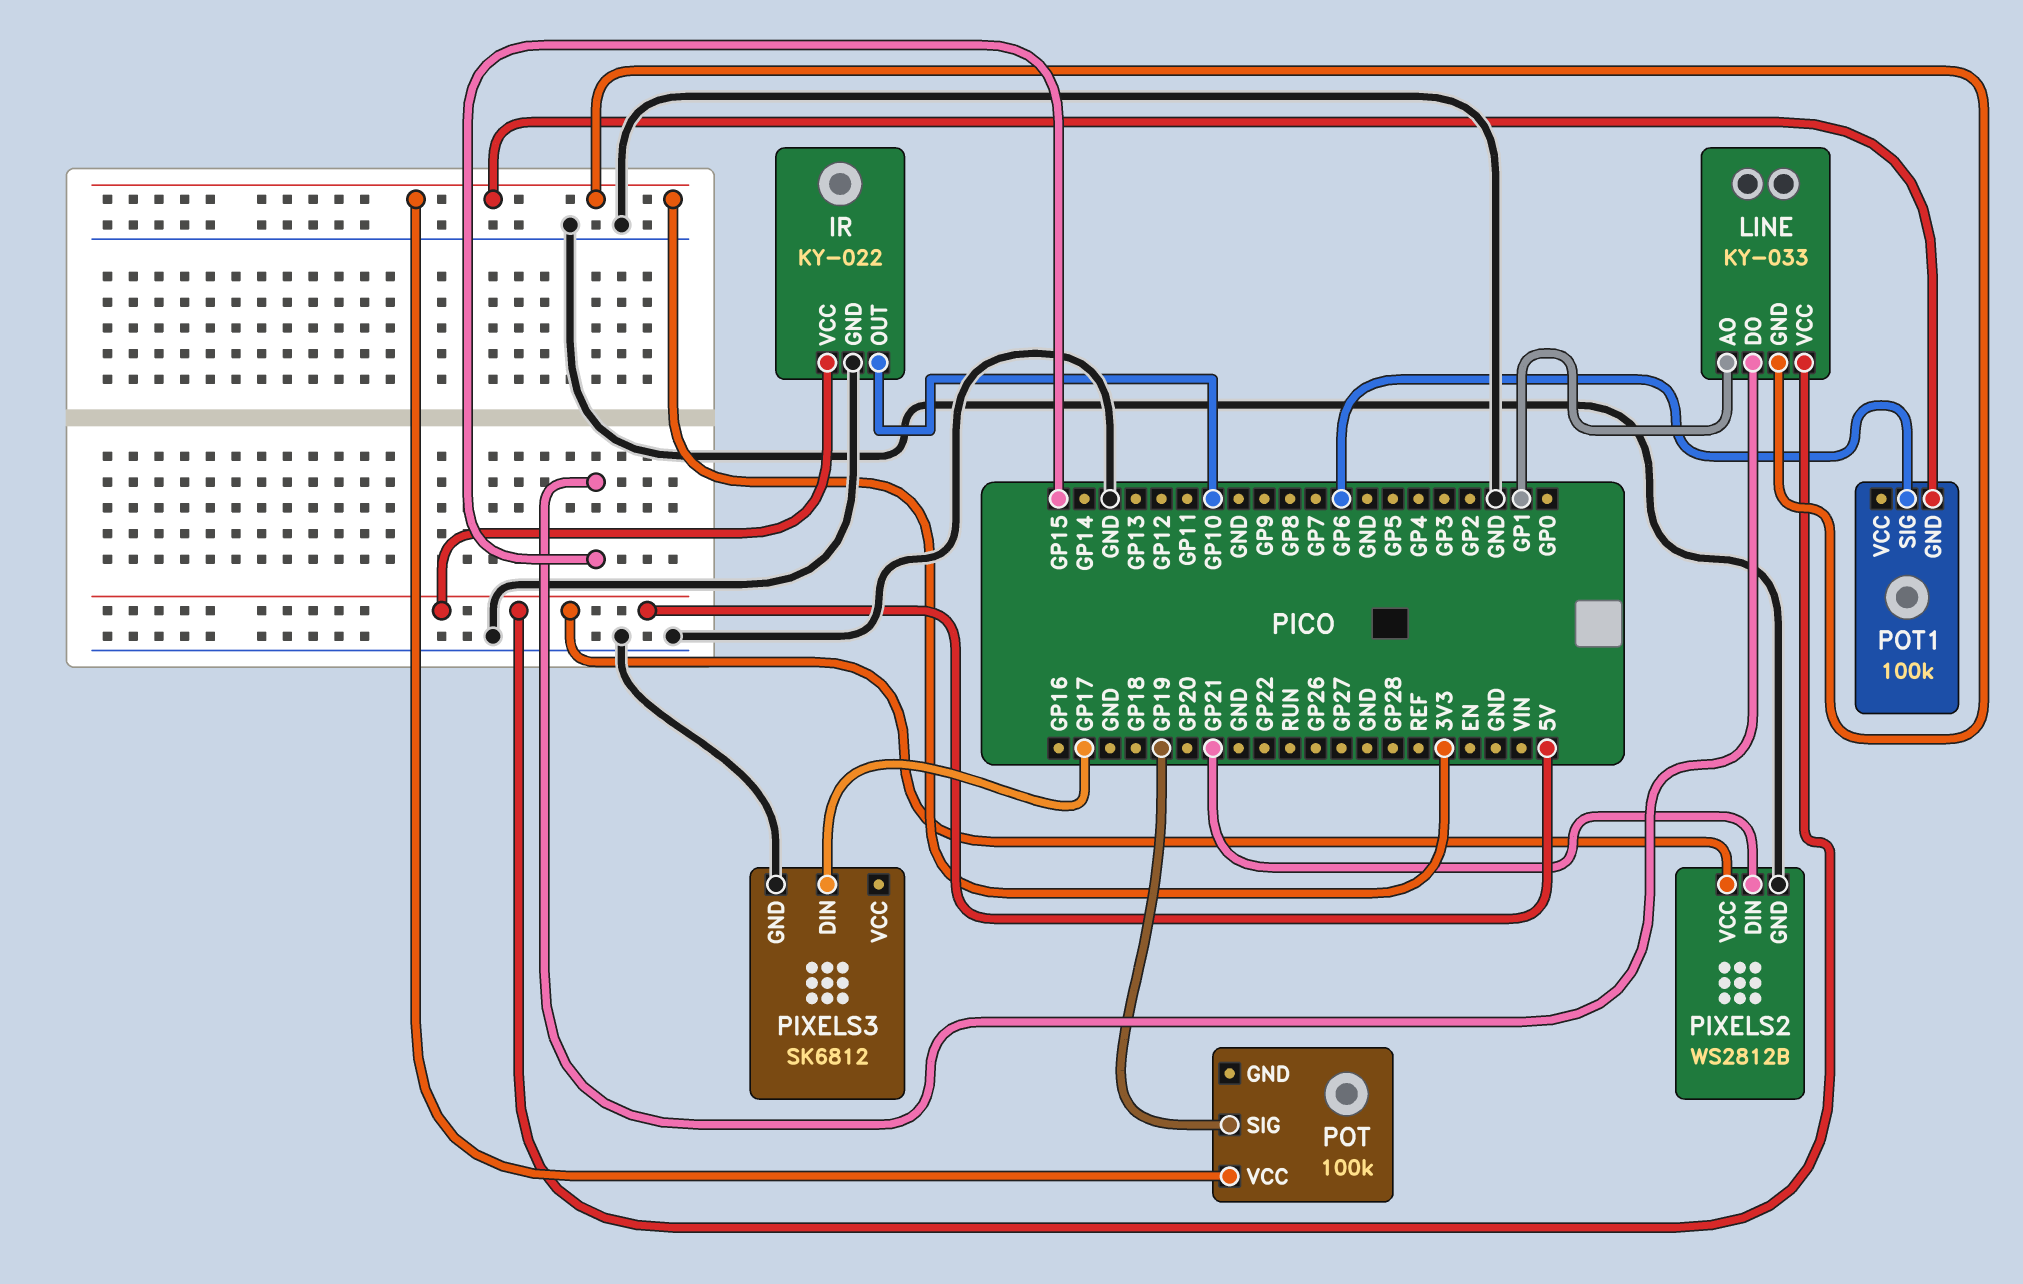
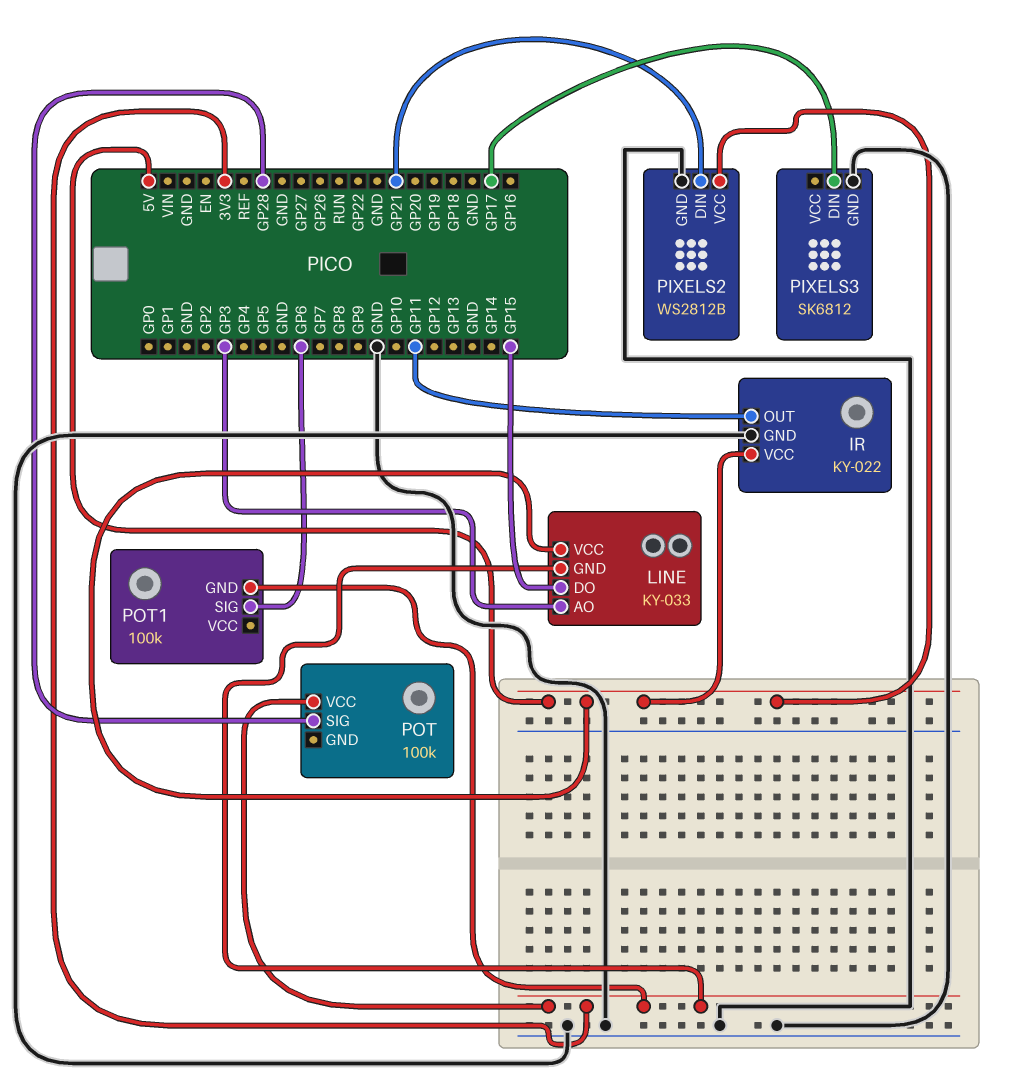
IR pin OUT: GP10 -> GP11
LINE pin AO: GP1 -> GP3
POT pin SIG: GP19 -> GP28

